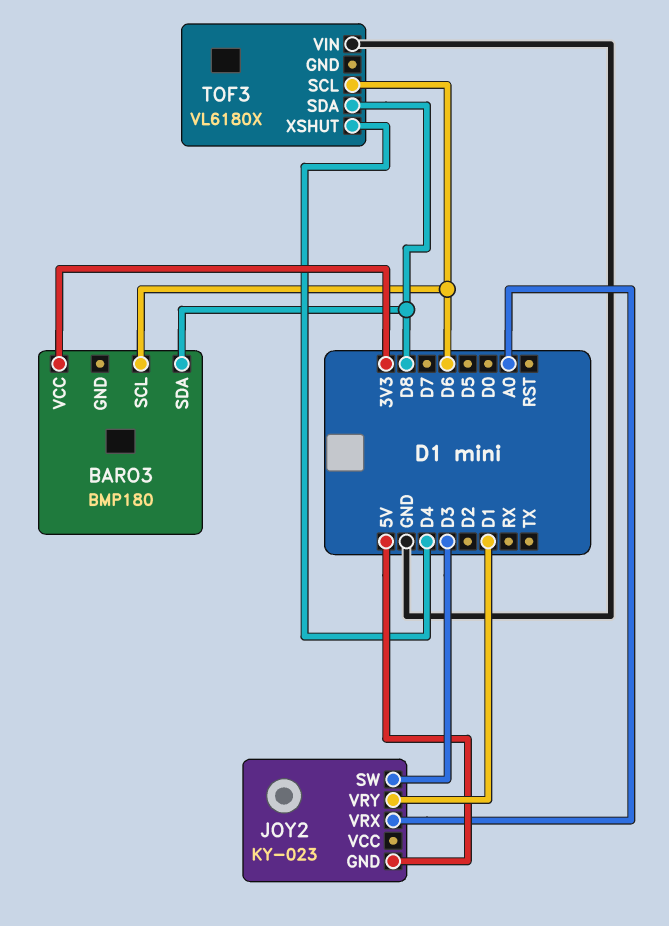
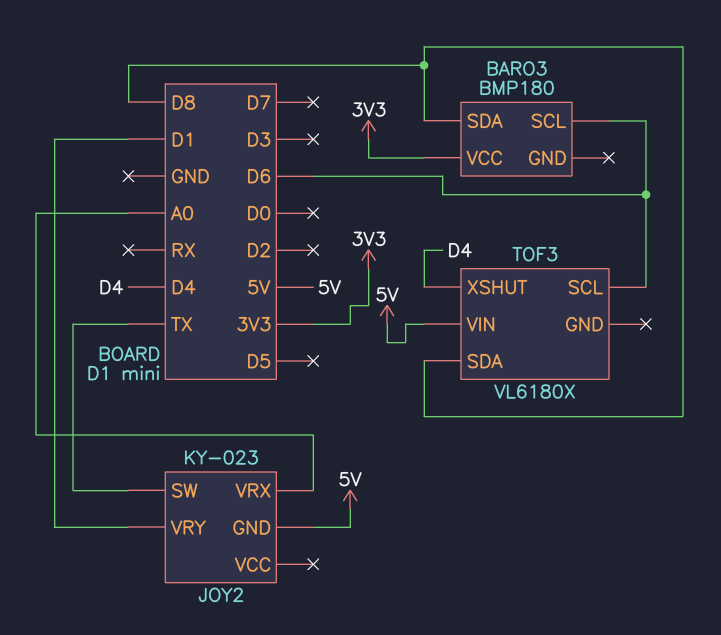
JOY2 pin SW: D3 -> TX
TOF3 pin VIN: GND -> 5V

